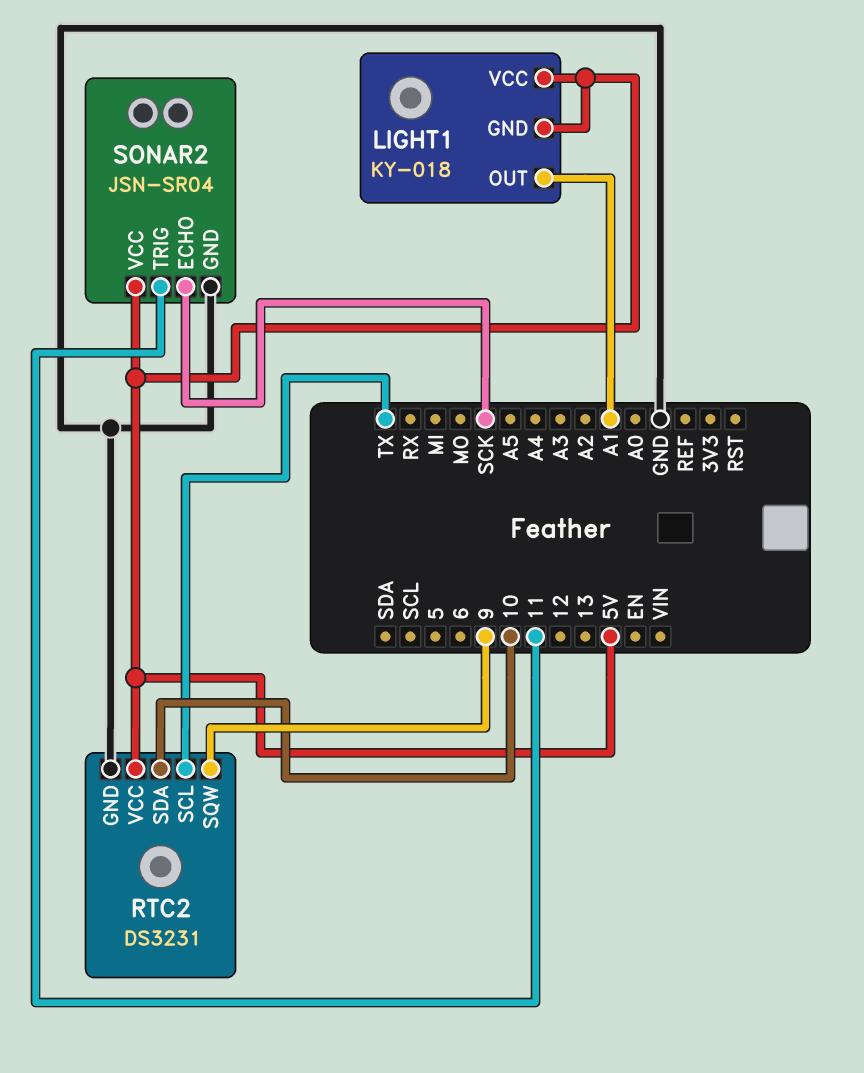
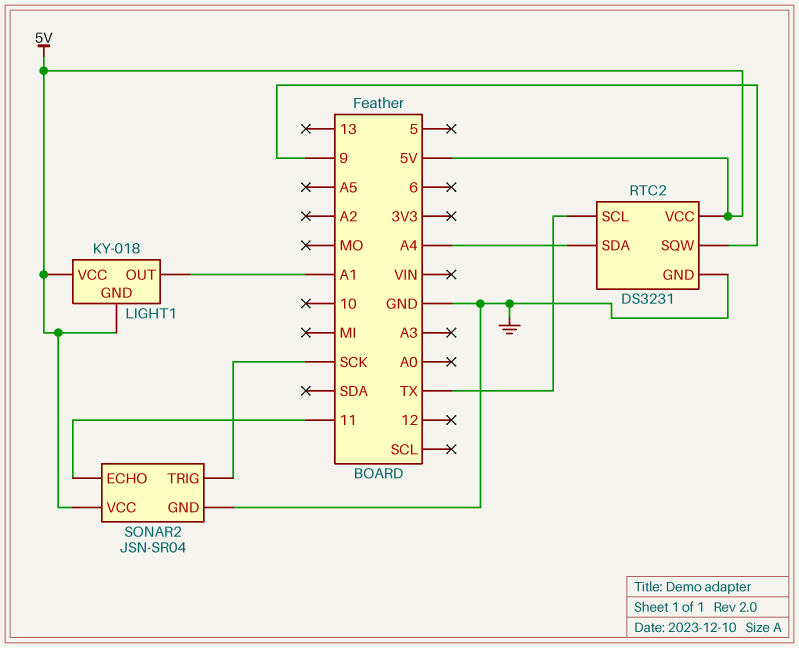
RTC2 pin SDA: 10 -> A4
SONAR2 pin ECHO: SCK -> 11
SONAR2 pin TRIG: 11 -> SCK

